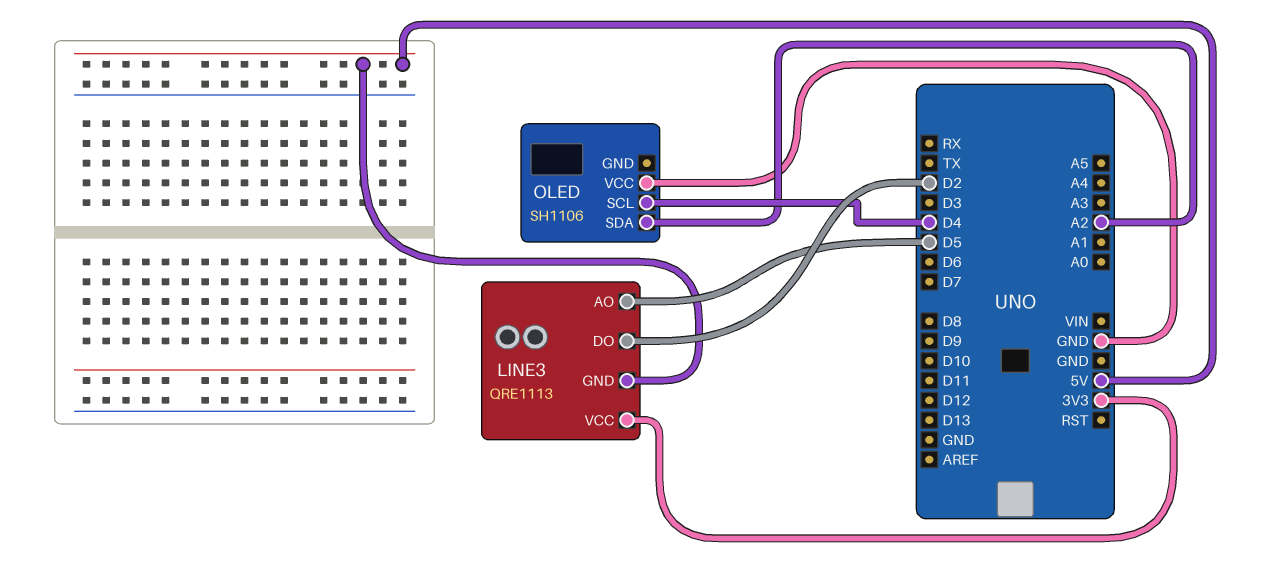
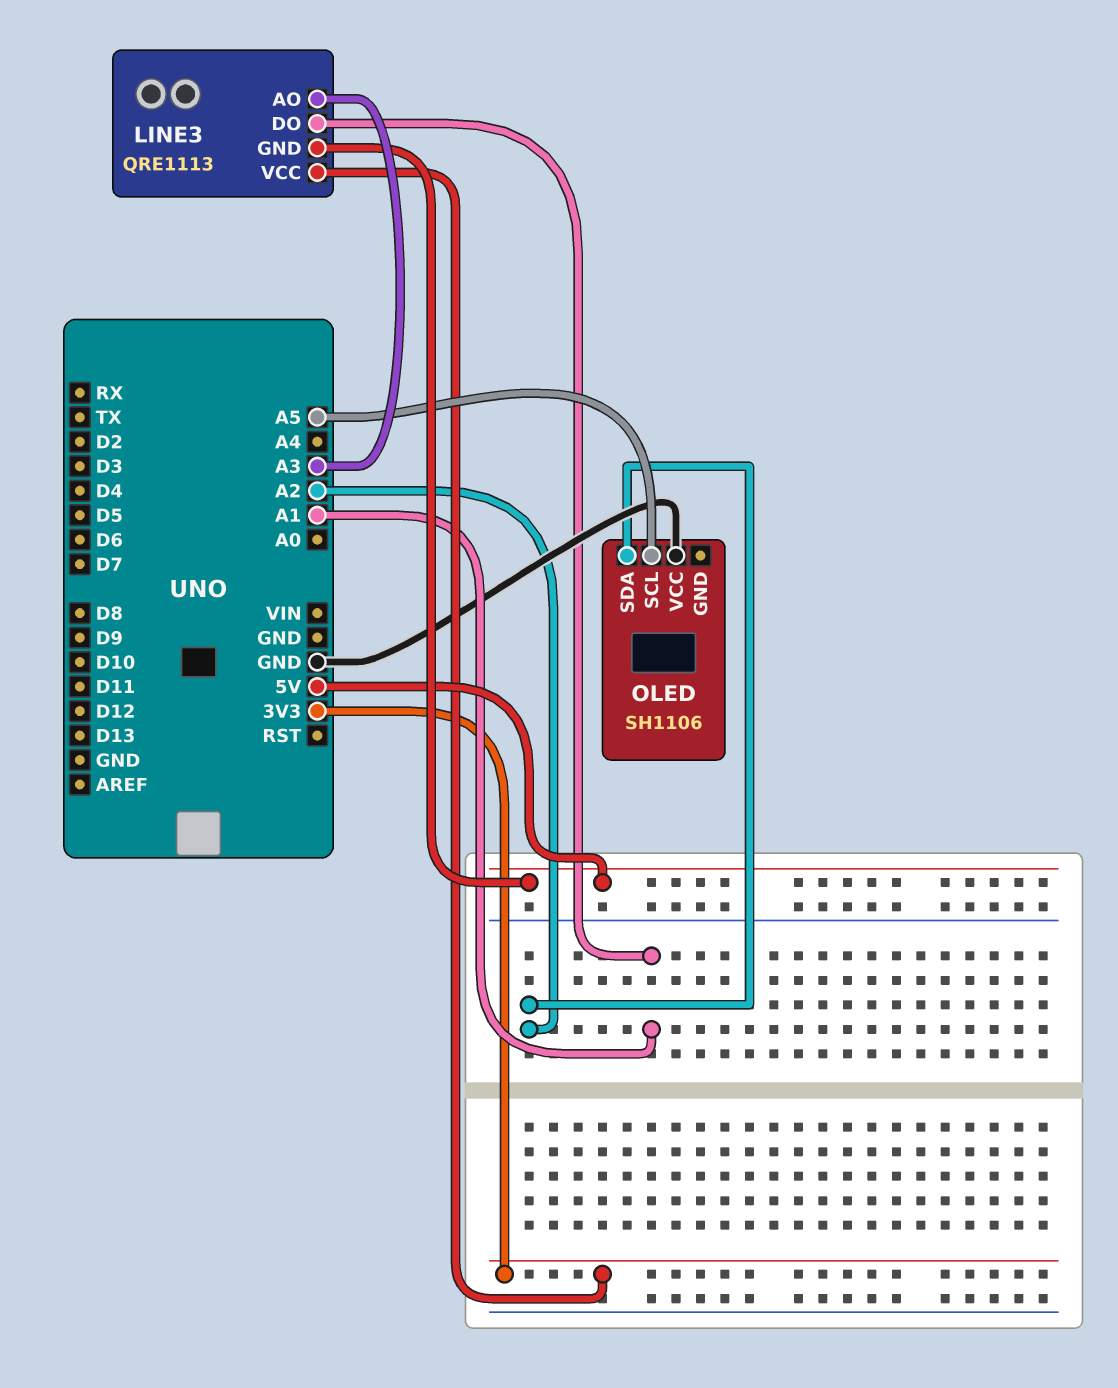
LINE3 pin AO: D5 -> A3
LINE3 pin DO: D2 -> A1
OLED pin SCL: D4 -> A5

